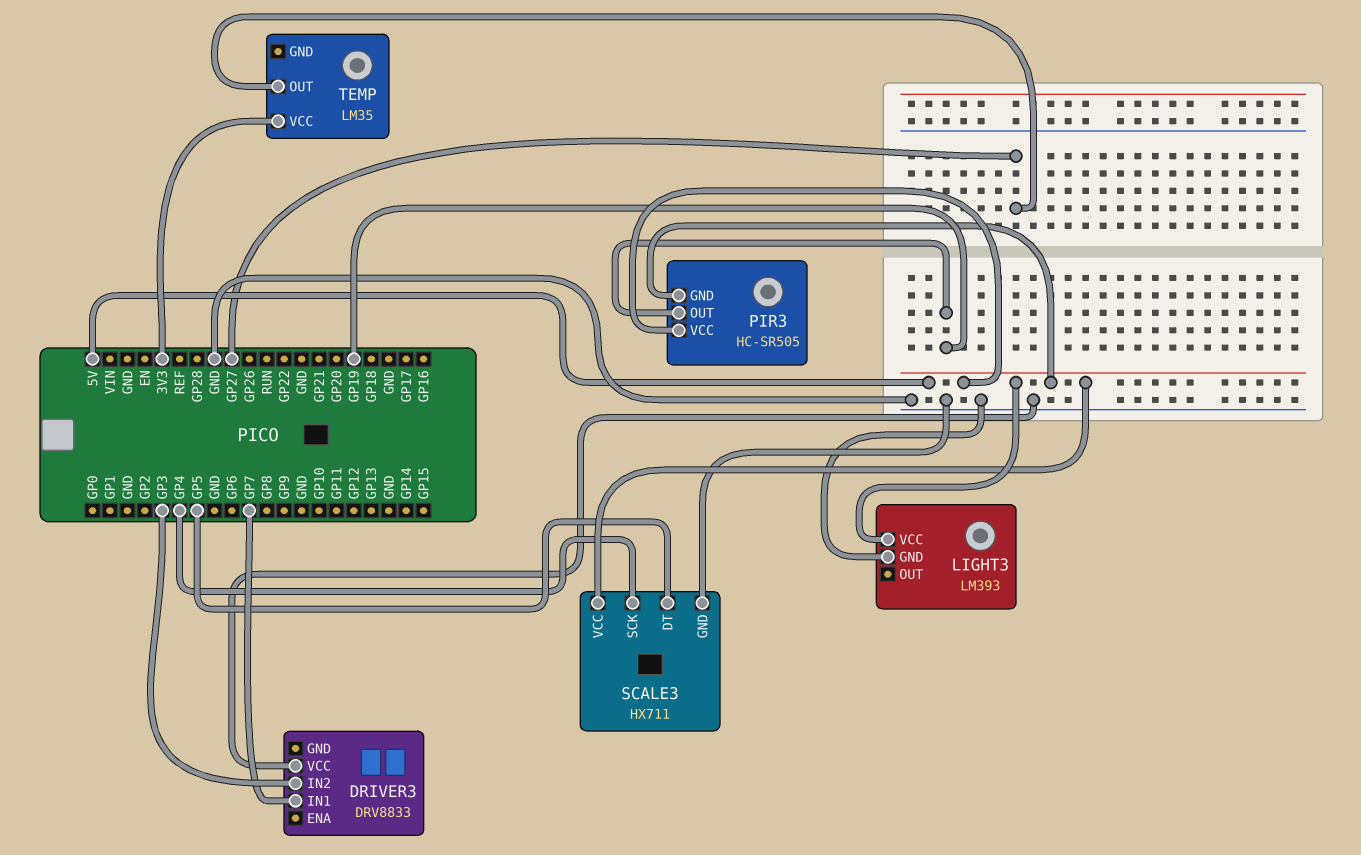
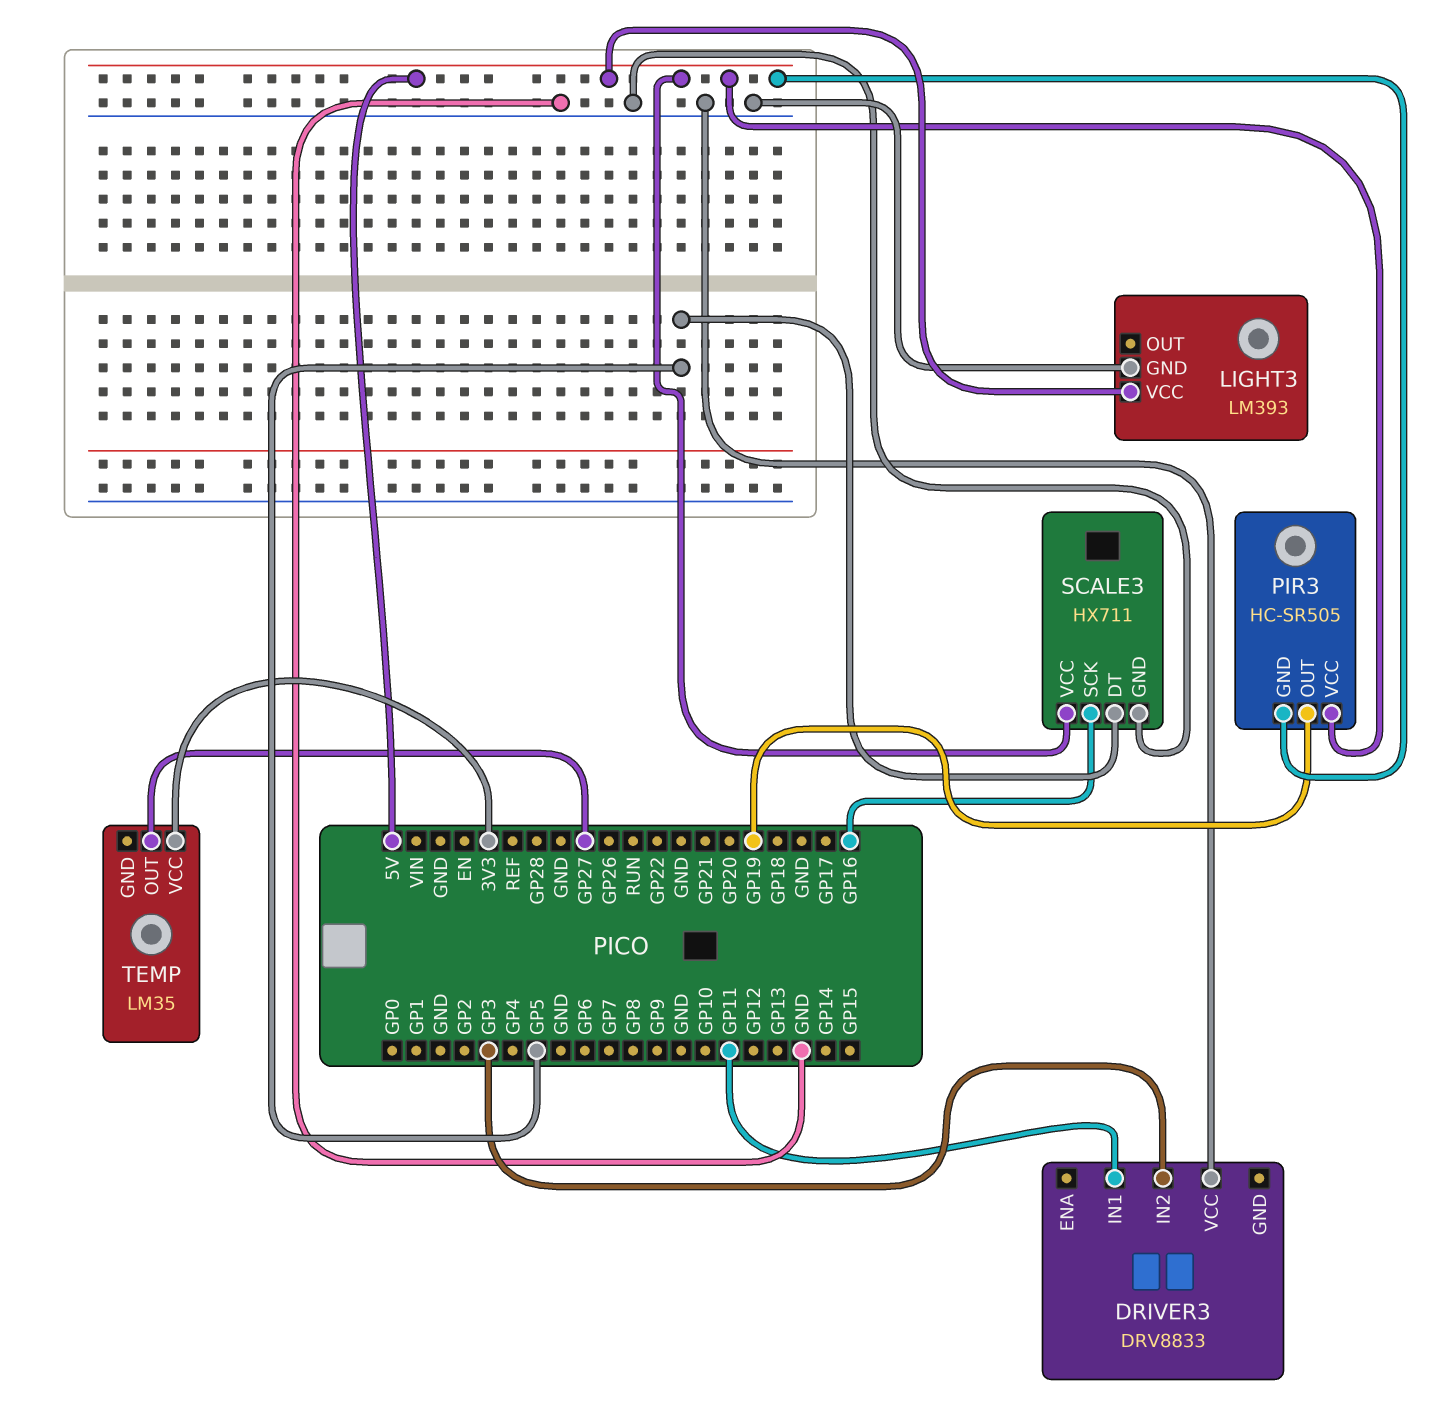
DRIVER3 pin IN1: GP7 -> GP11
SCALE3 pin SCK: GP4 -> GP16

